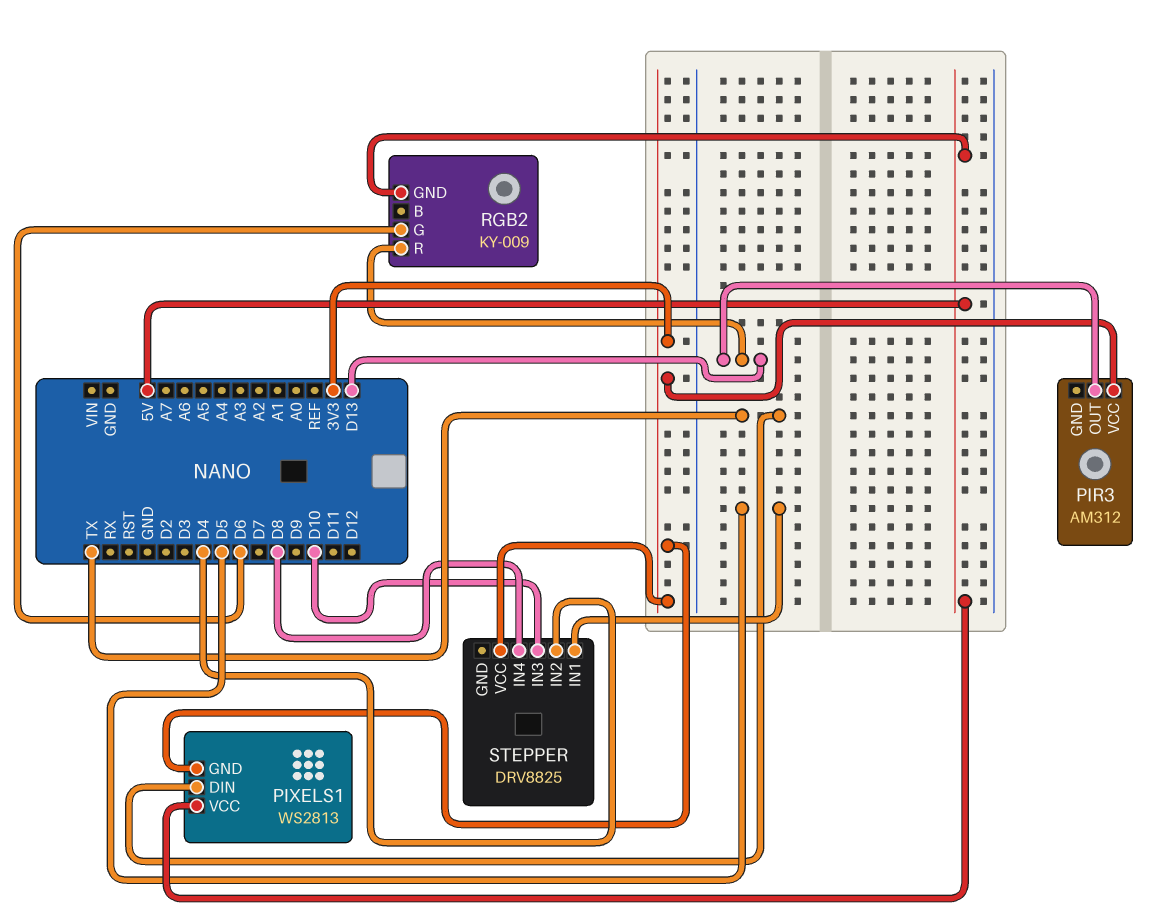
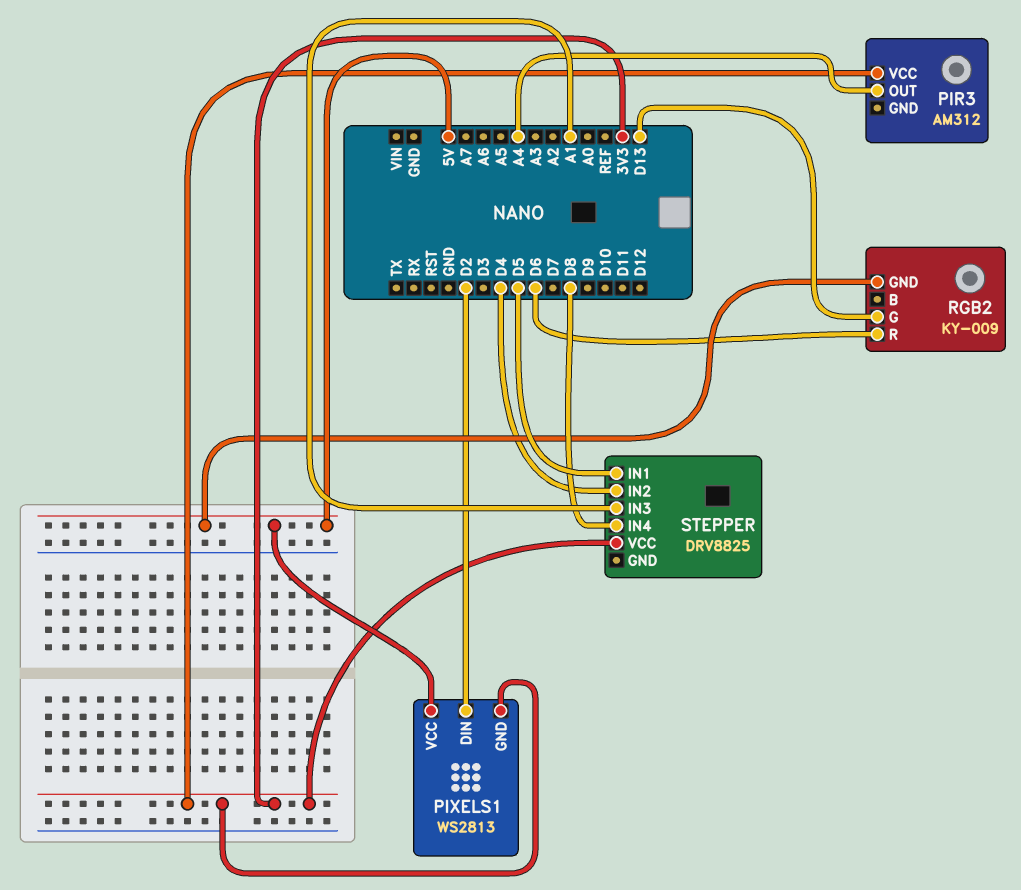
PIR3 pin OUT: D13 -> A4
PIXELS1 pin DIN: TX -> D2
RGB2 pin G: D6 -> D13
RGB2 pin R: D13 -> D6
STEPPER pin IN3: D10 -> A1

